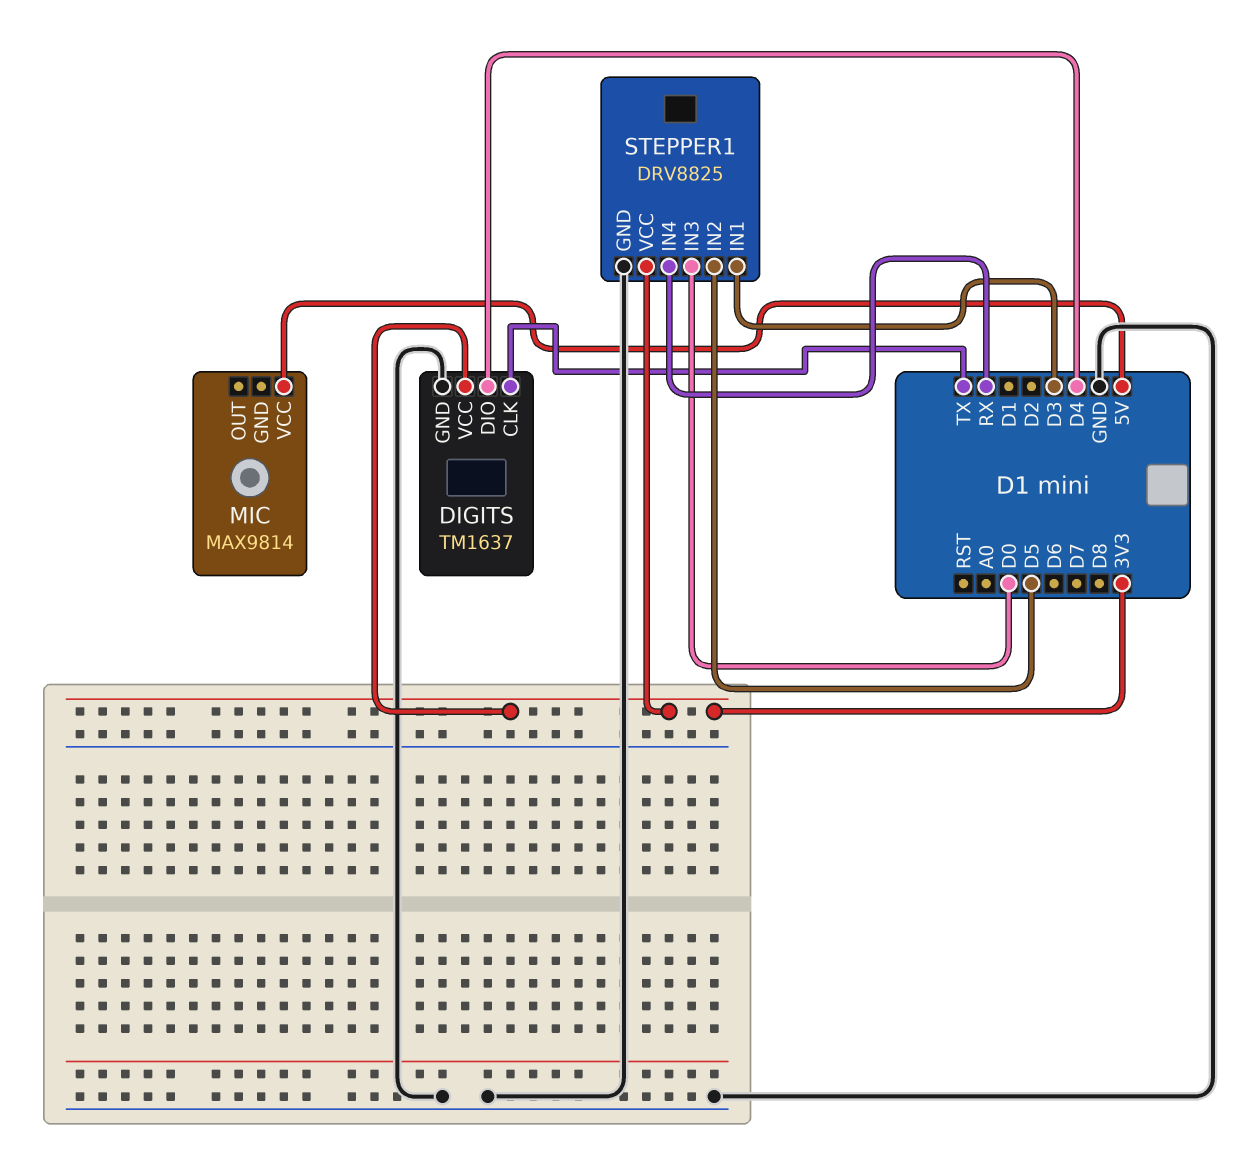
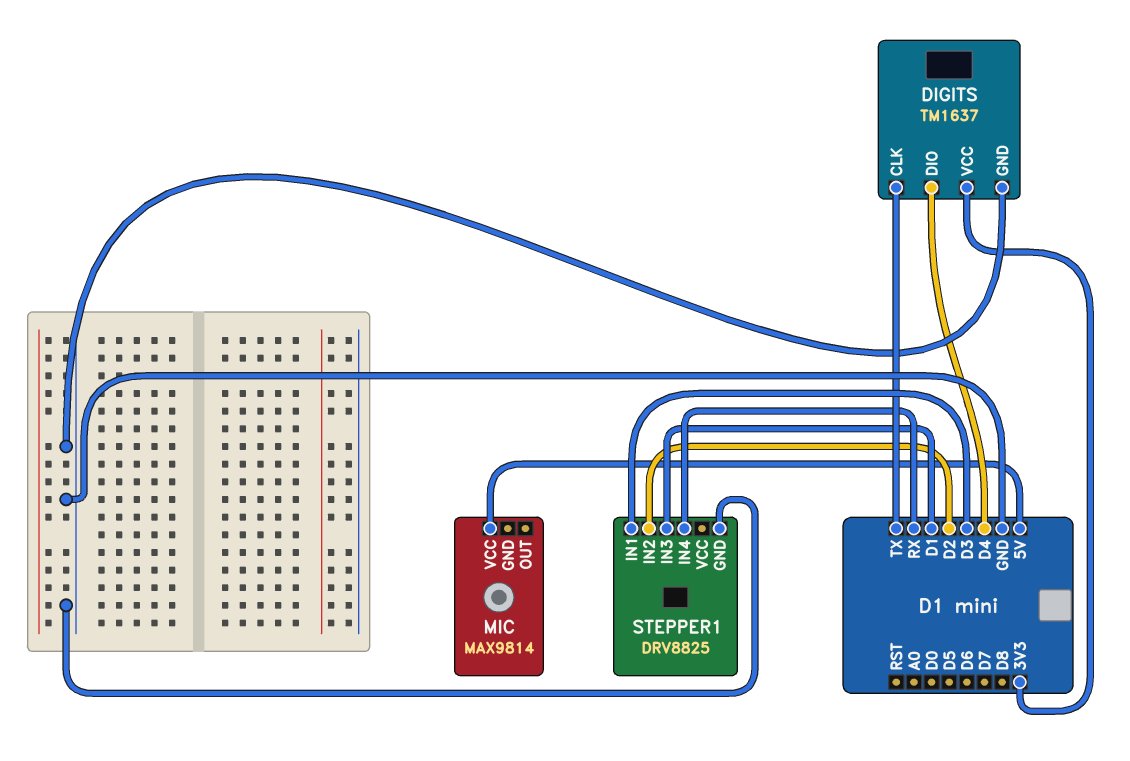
STEPPER1 pin IN2: D5 -> D2
STEPPER1 pin IN3: D0 -> D1
STEPPER1 pin VCC: 3V3 -> none

